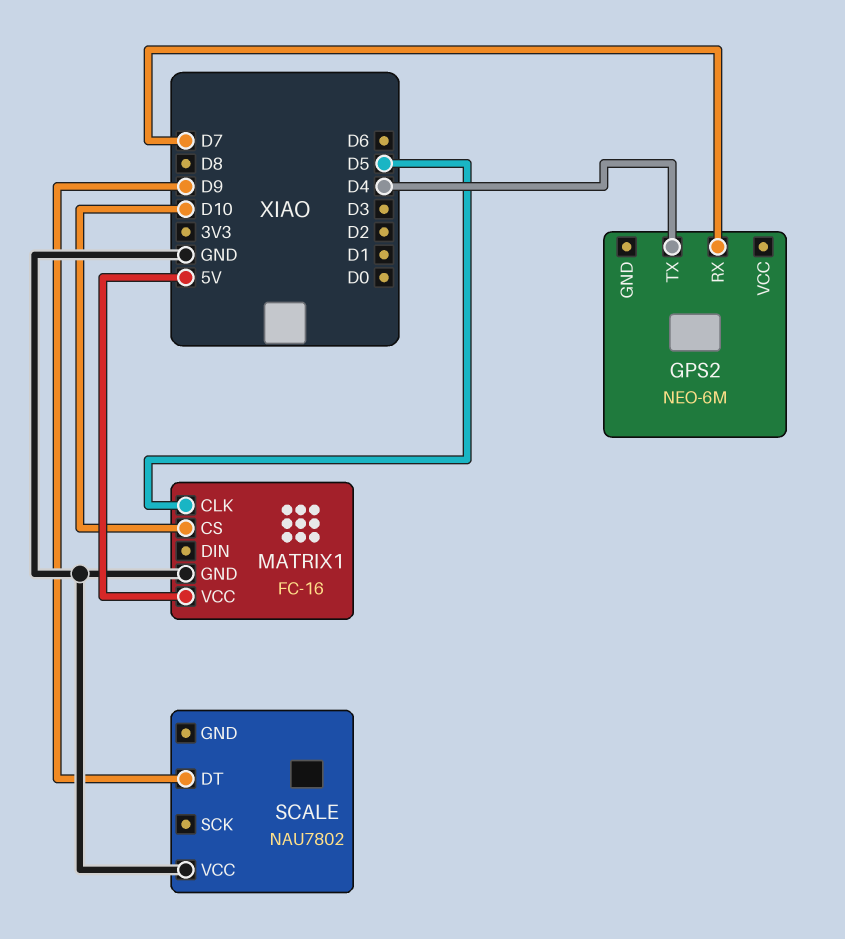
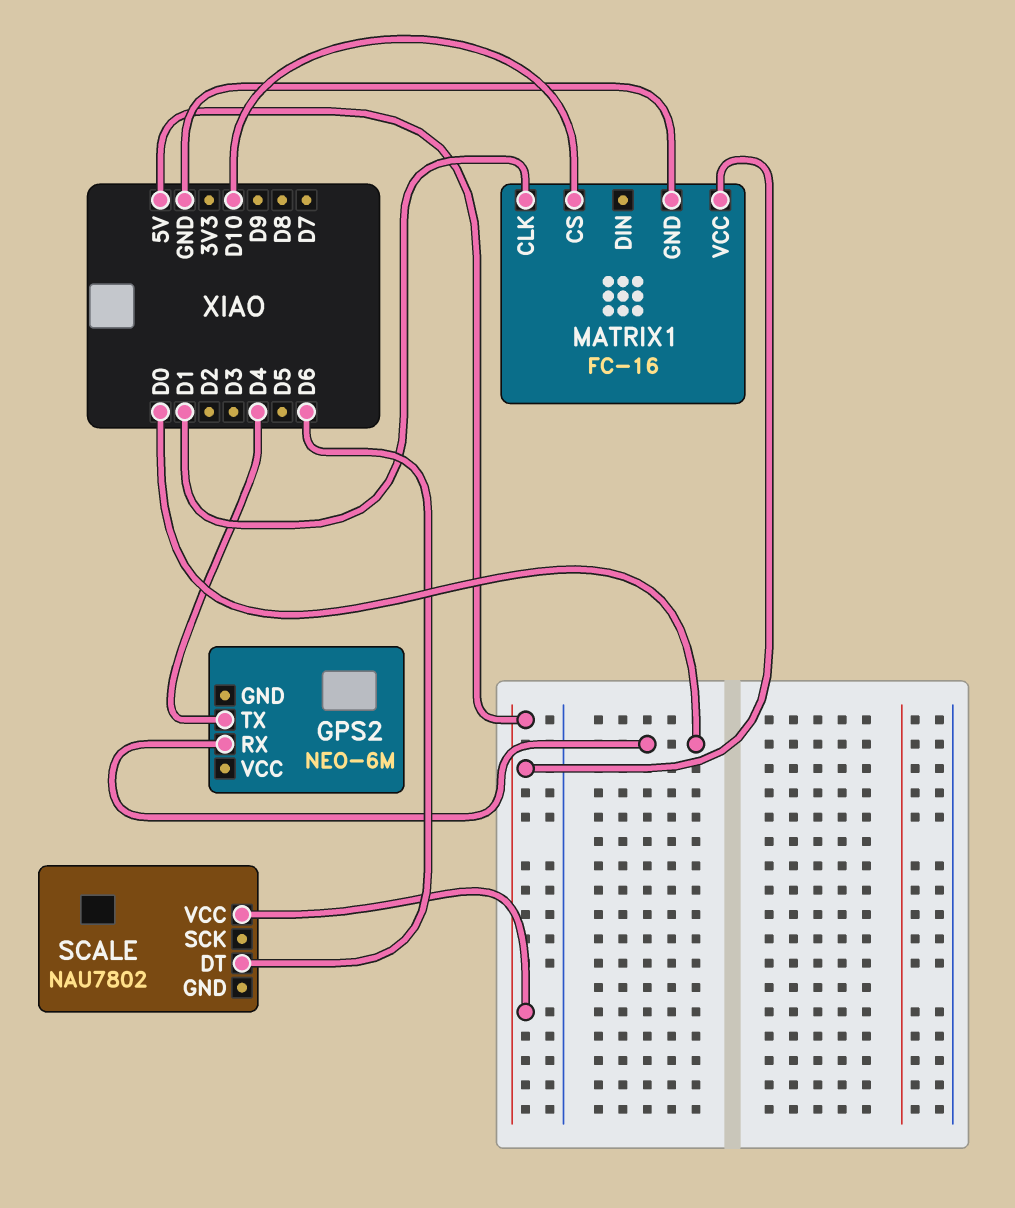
GPS2 pin RX: D7 -> D0
MATRIX1 pin CLK: D5 -> D1
SCALE pin DT: D9 -> D6
SCALE pin VCC: GND -> 5V

